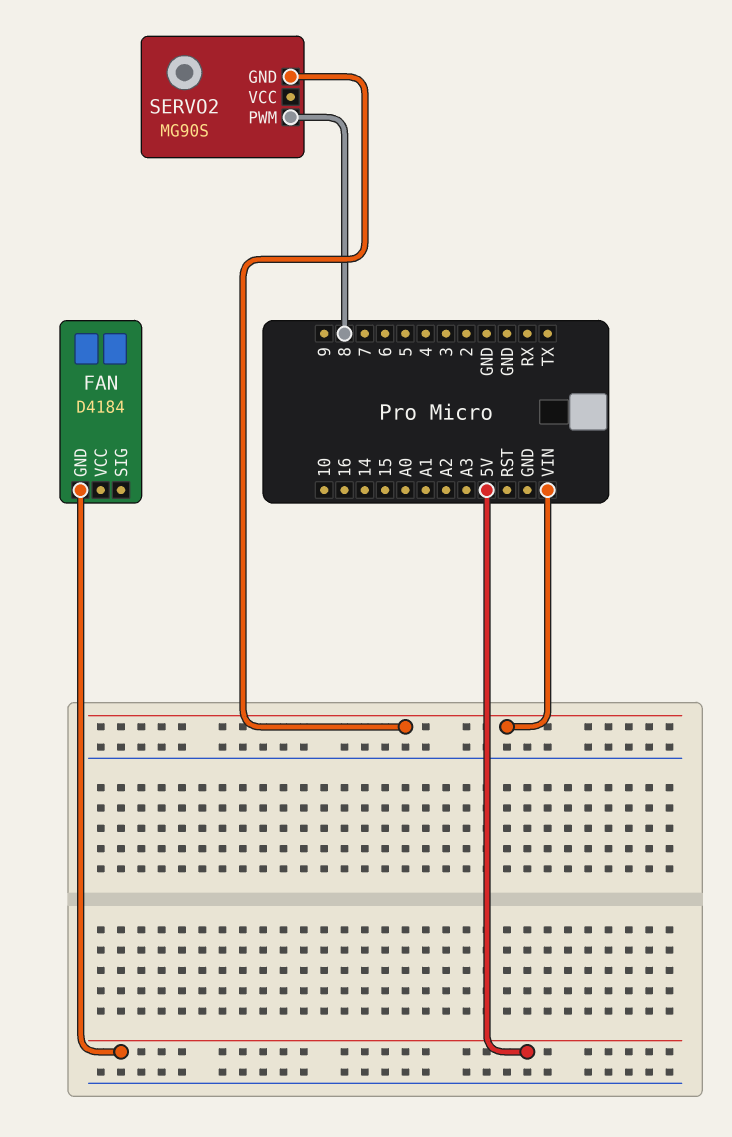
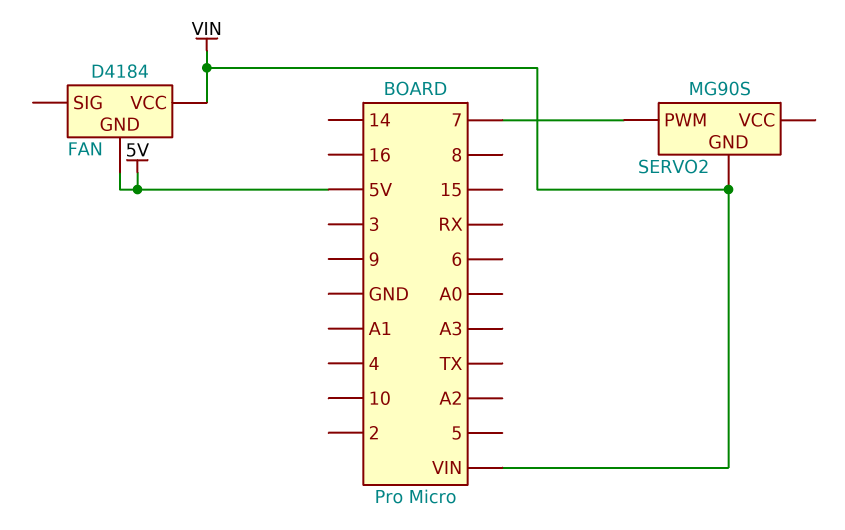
FAN pin VCC: none -> VIN
SERVO2 pin PWM: 8 -> 7

